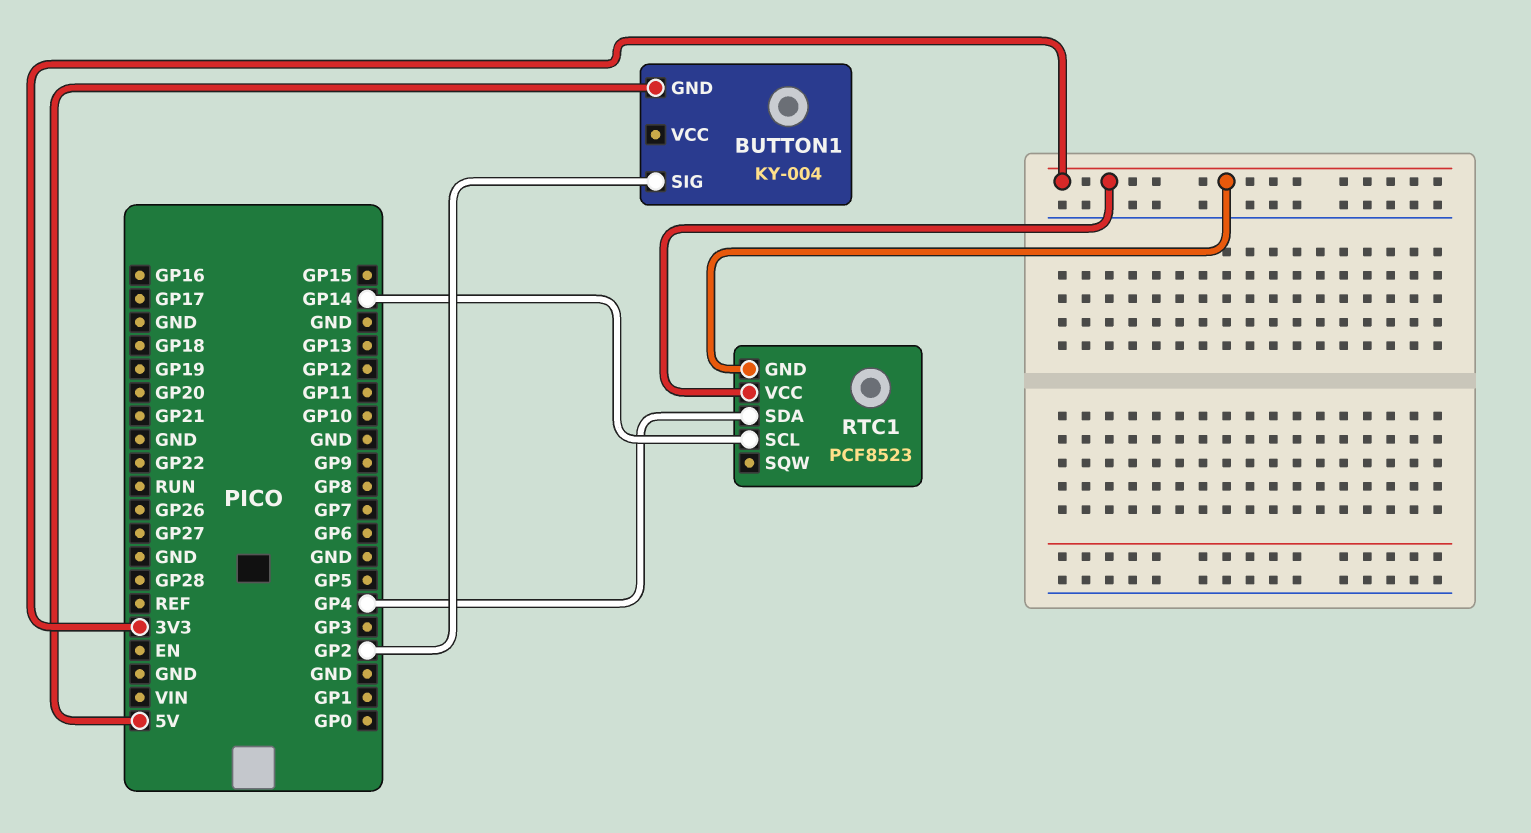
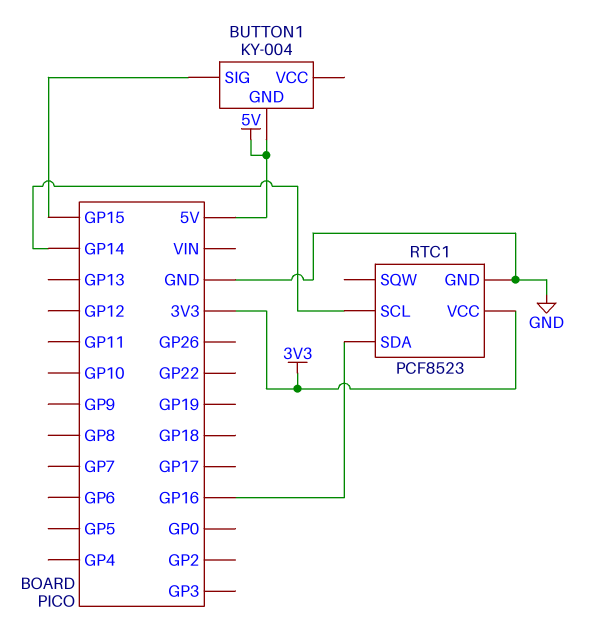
BUTTON1 pin SIG: GP2 -> GP15
RTC1 pin GND: 3V3 -> GND
RTC1 pin SDA: GP4 -> GP16

